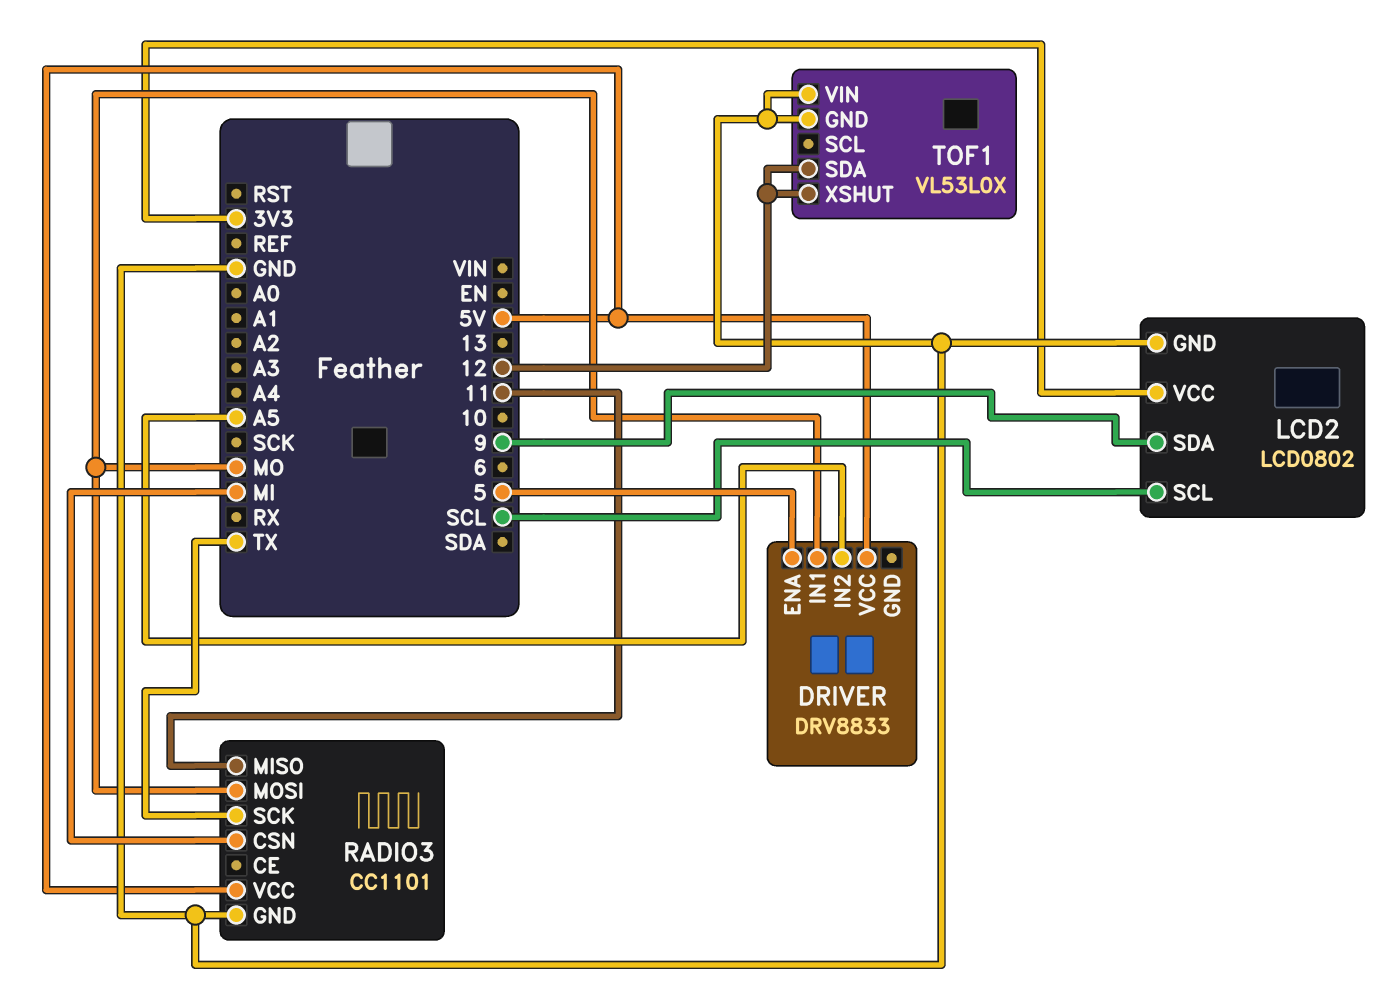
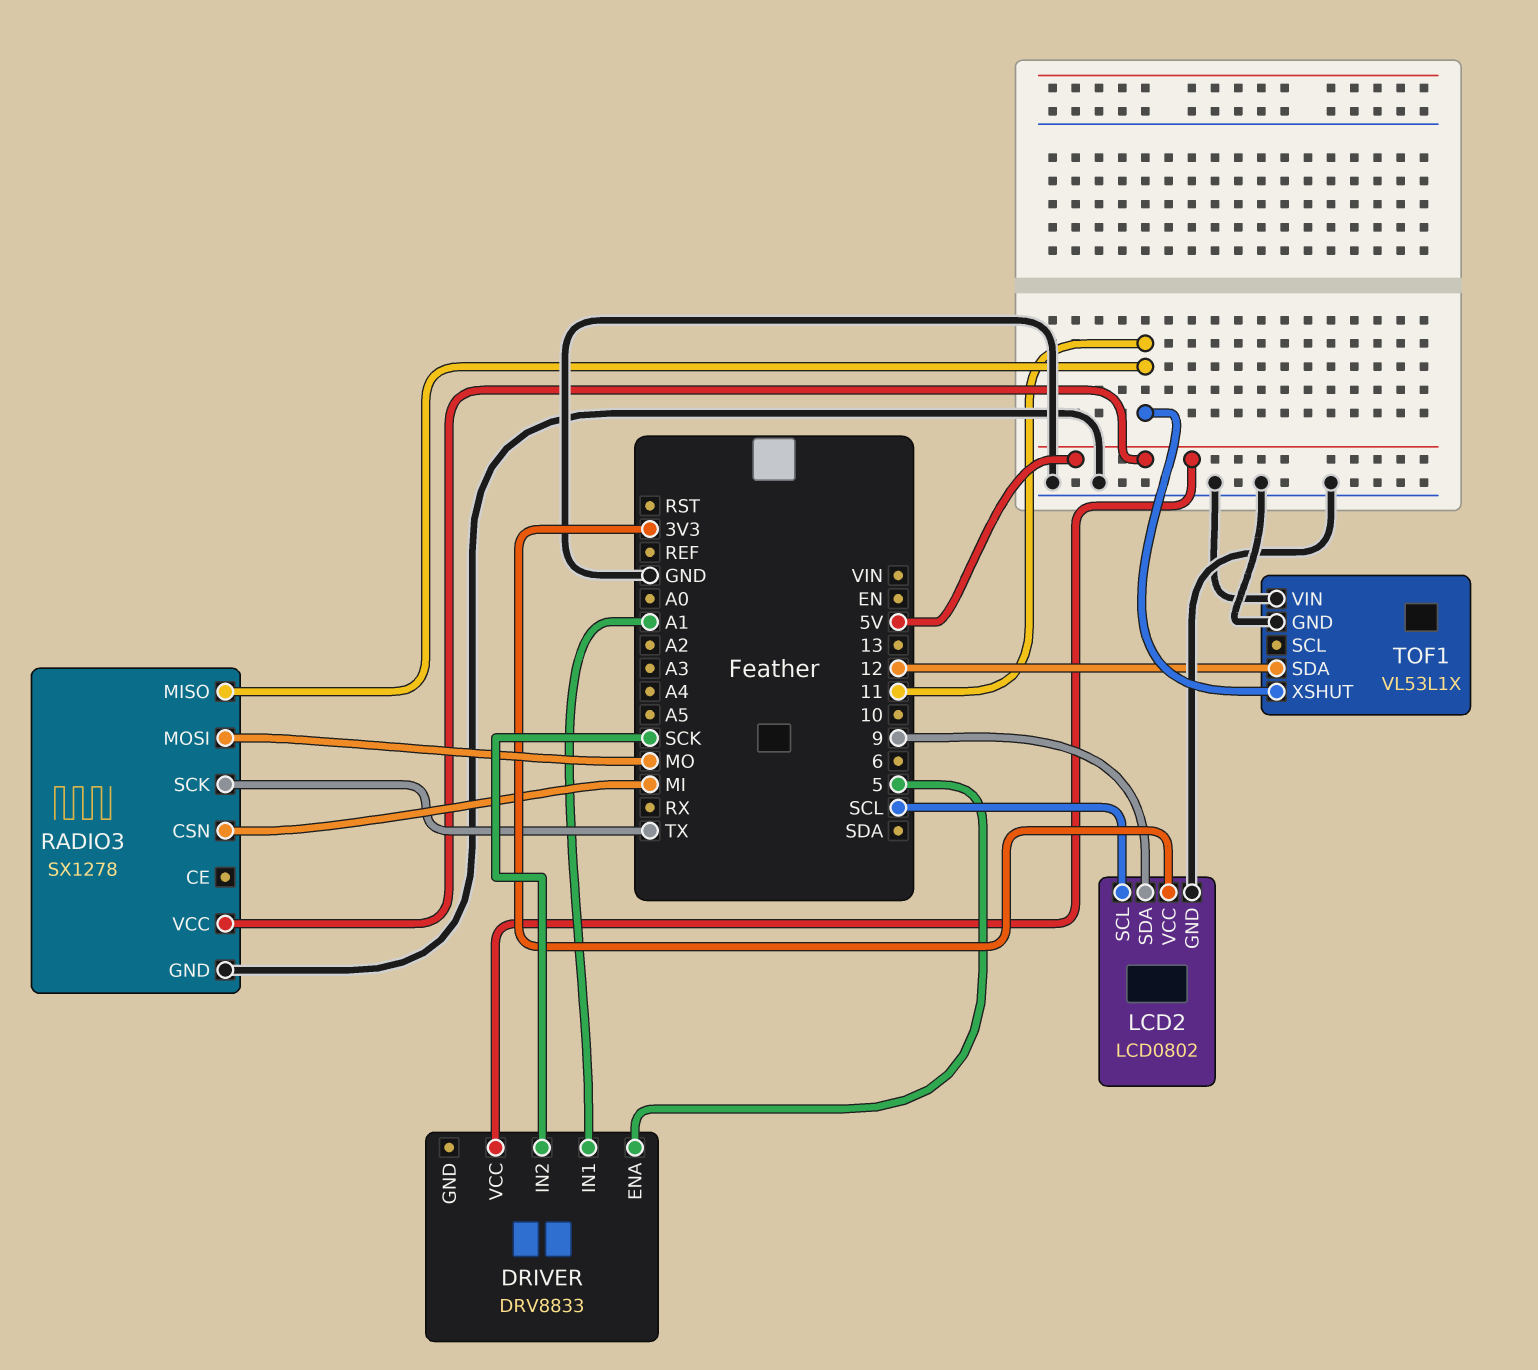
DRIVER pin IN1: MO -> A1
DRIVER pin IN2: A5 -> SCK
RADIO3: CC1101 -> SX1278
TOF1: VL53L0X -> VL53L1X
TOF1 pin XSHUT: 12 -> 11

